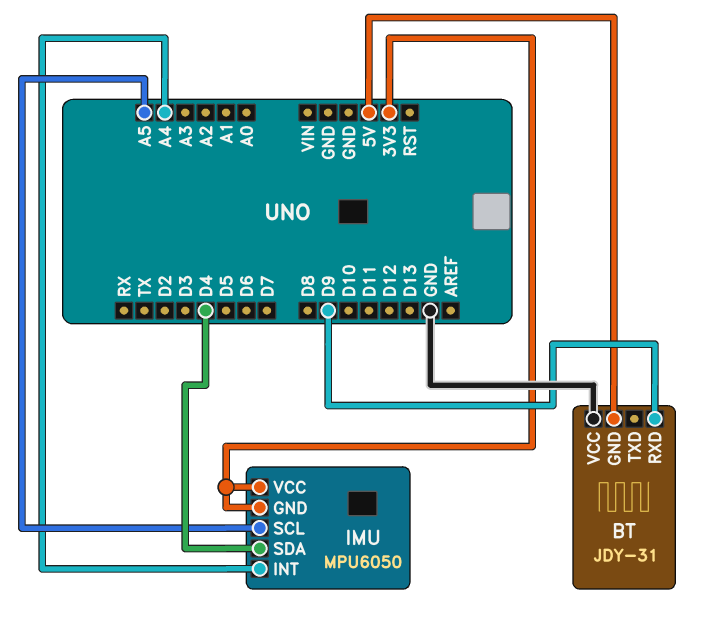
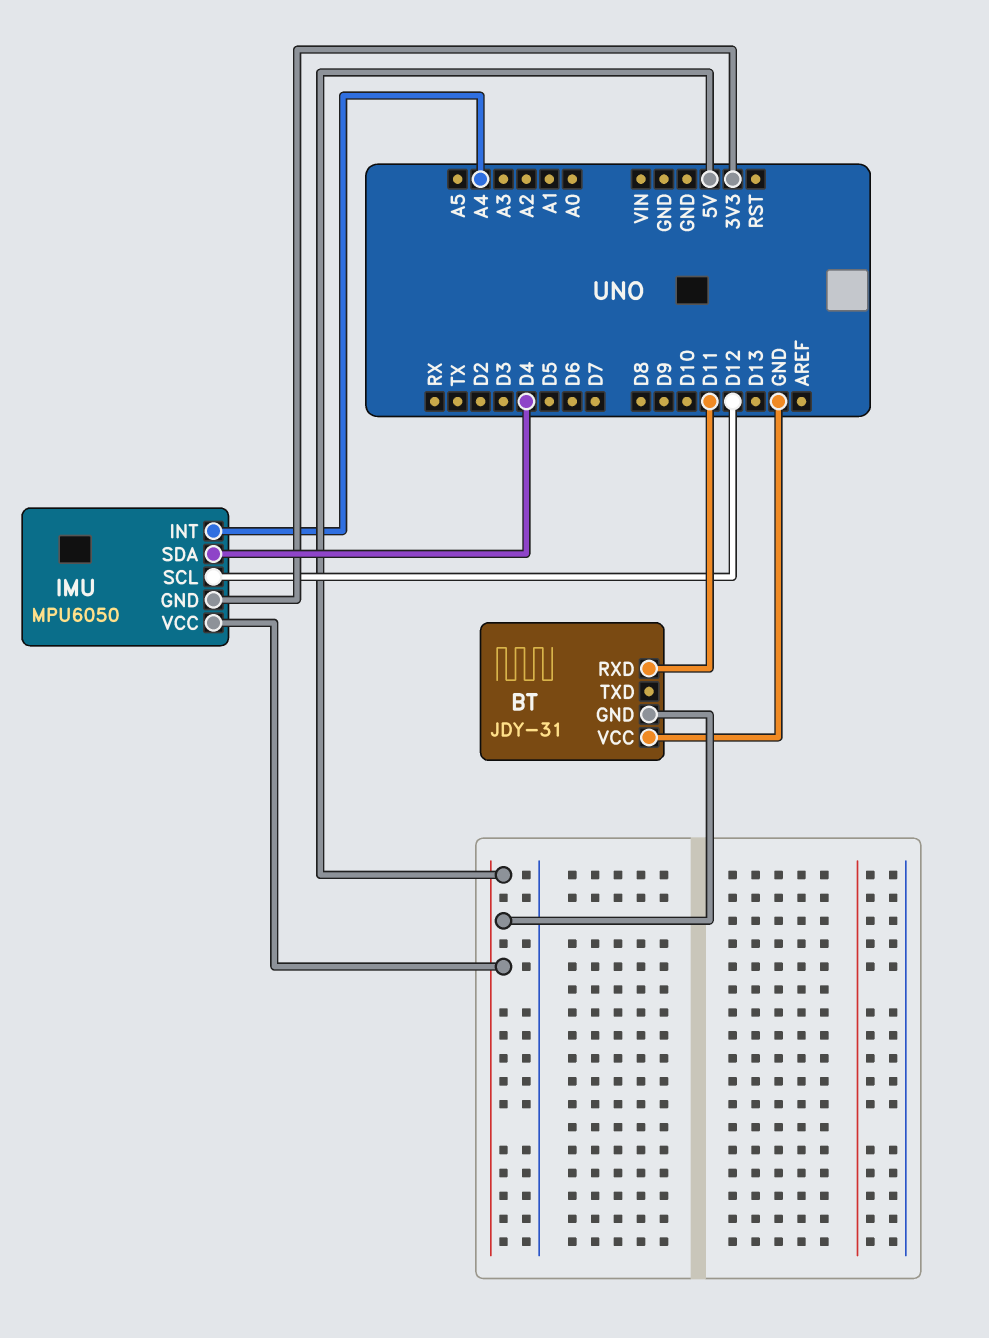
BT pin RXD: D9 -> D11
IMU pin SCL: A5 -> D12
IMU pin VCC: 3V3 -> 5V

